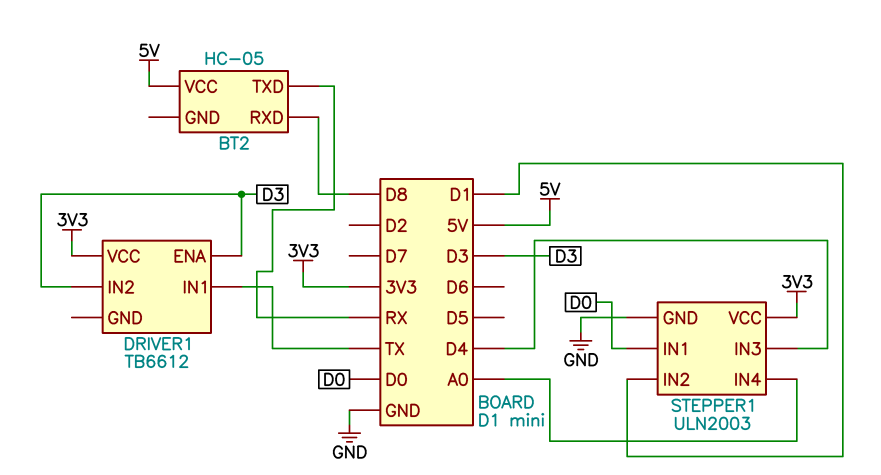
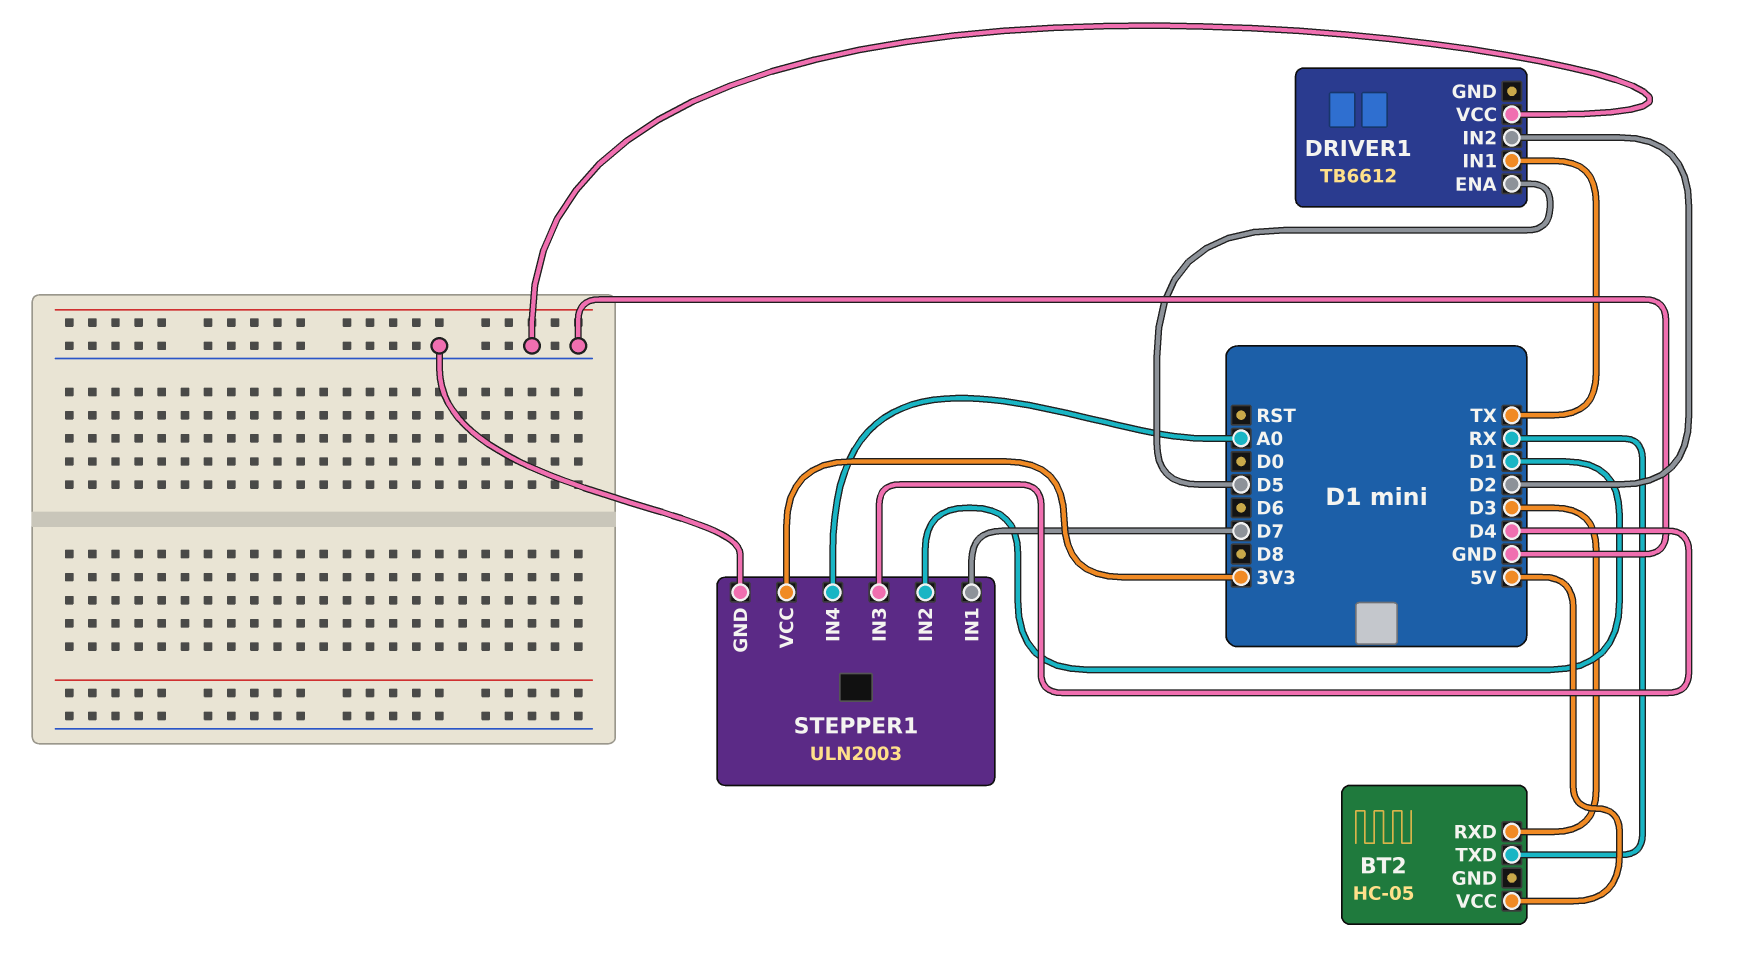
BT2 pin RXD: D8 -> D3
DRIVER1 pin ENA: D3 -> D5
DRIVER1 pin IN2: D3 -> D2
DRIVER1 pin VCC: 3V3 -> GND
STEPPER1 pin IN1: D0 -> D7

